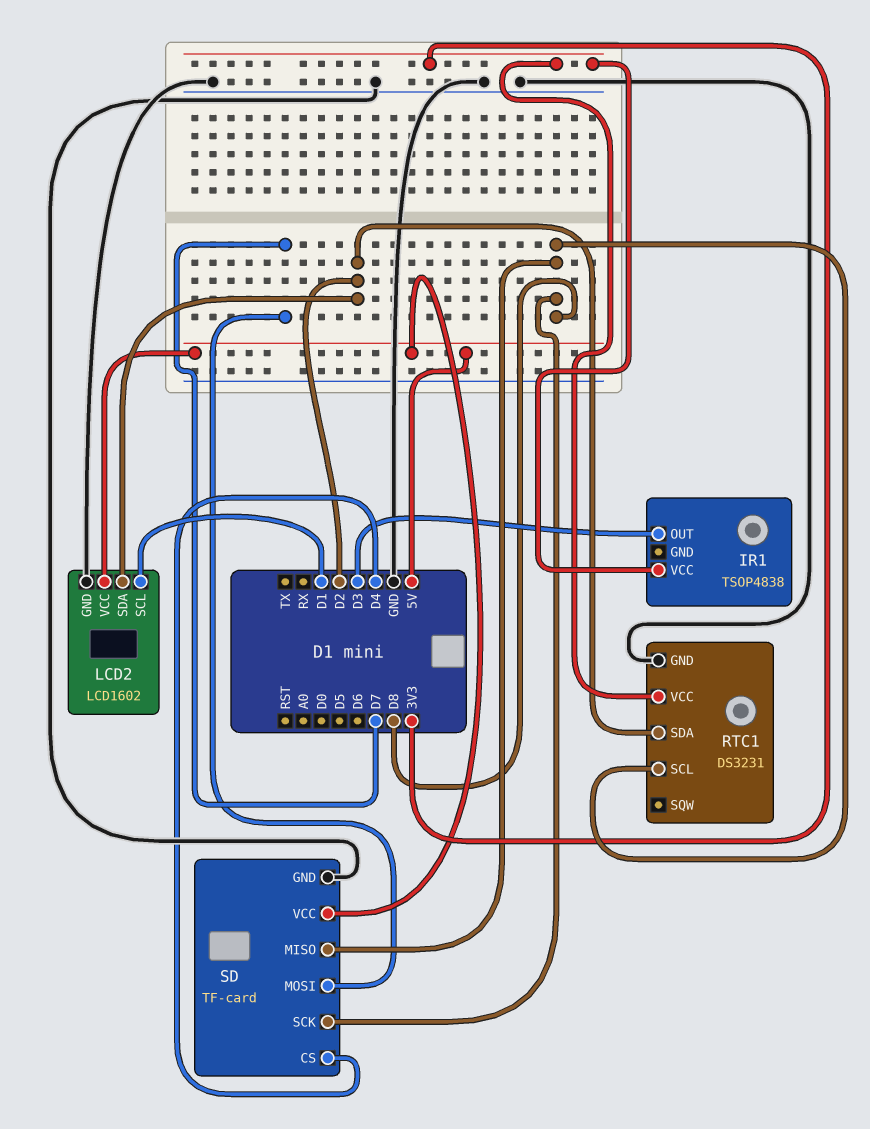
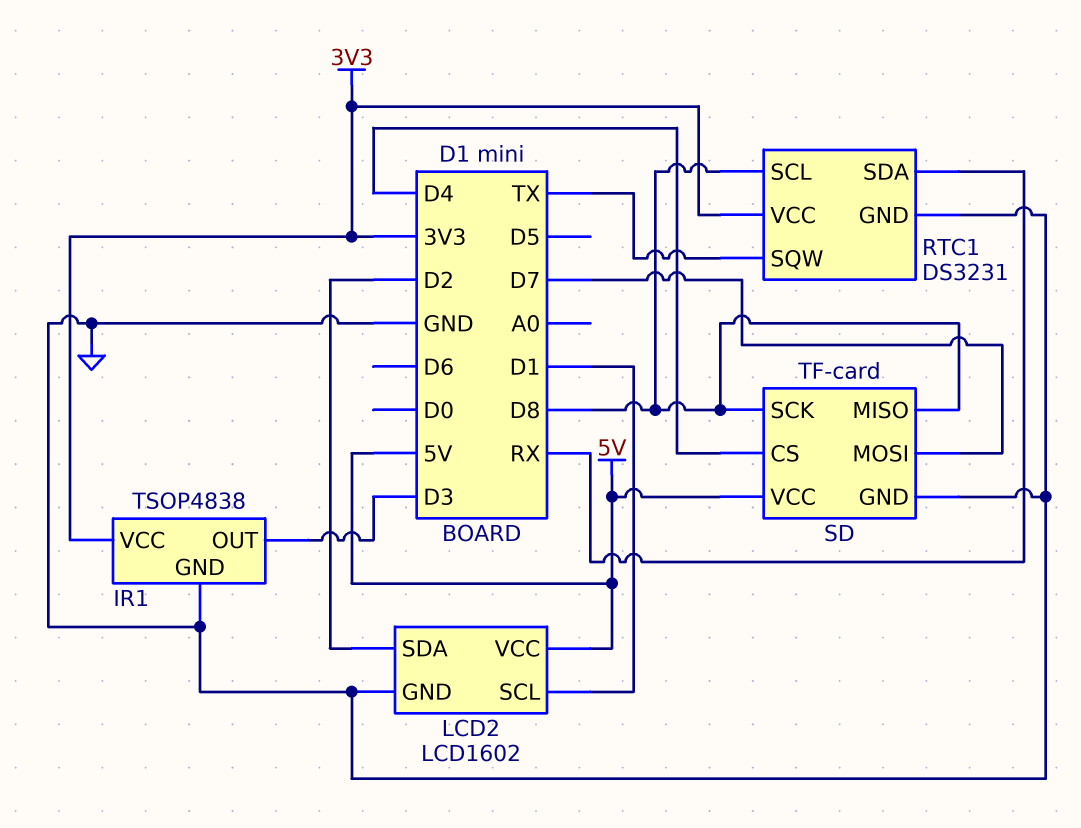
IR1 pin GND: none -> GND
RTC1 pin SDA: D2 -> RX
RTC1 pin SQW: none -> TX

